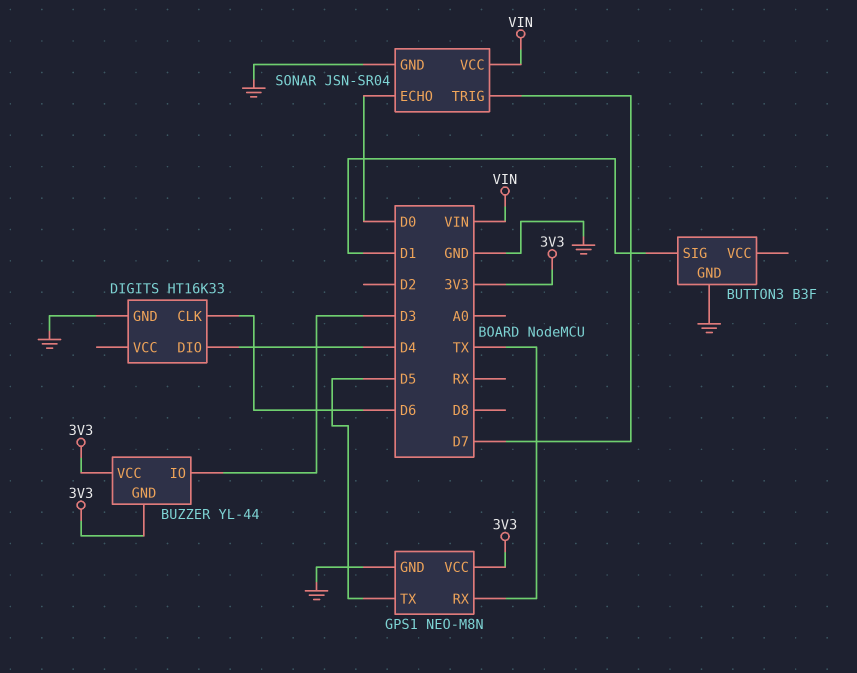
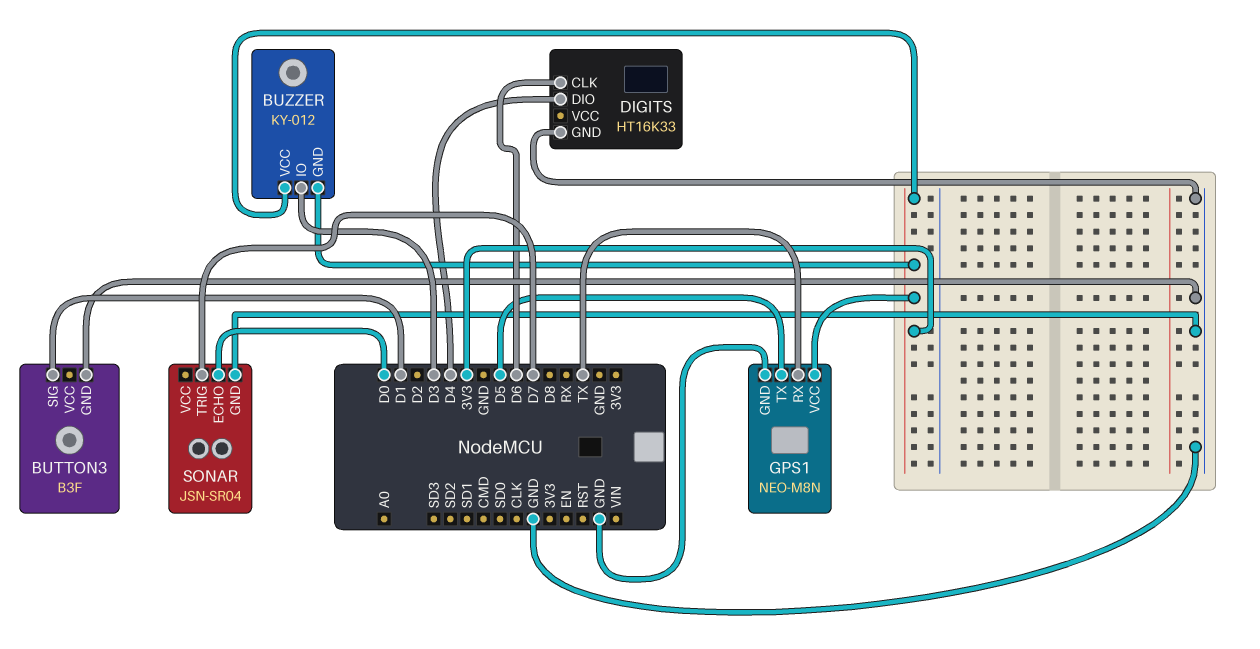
BUZZER: YL-44 -> KY-012
SONAR pin VCC: VIN -> none

